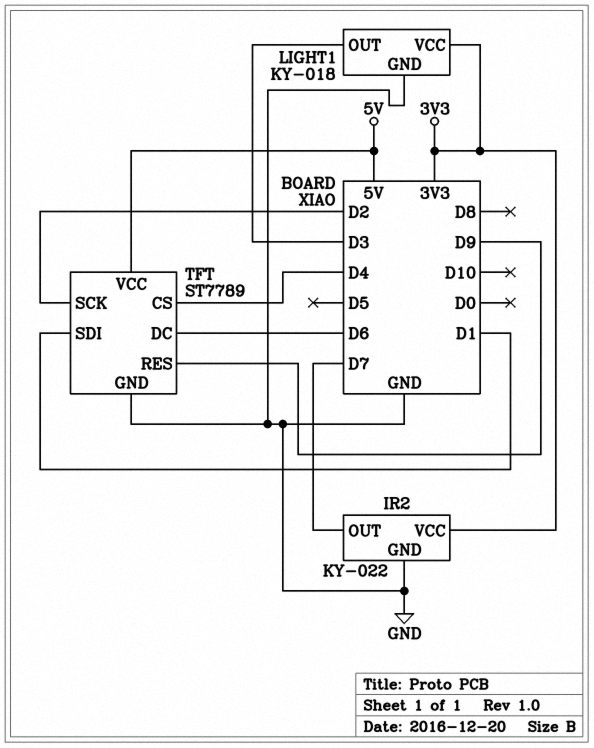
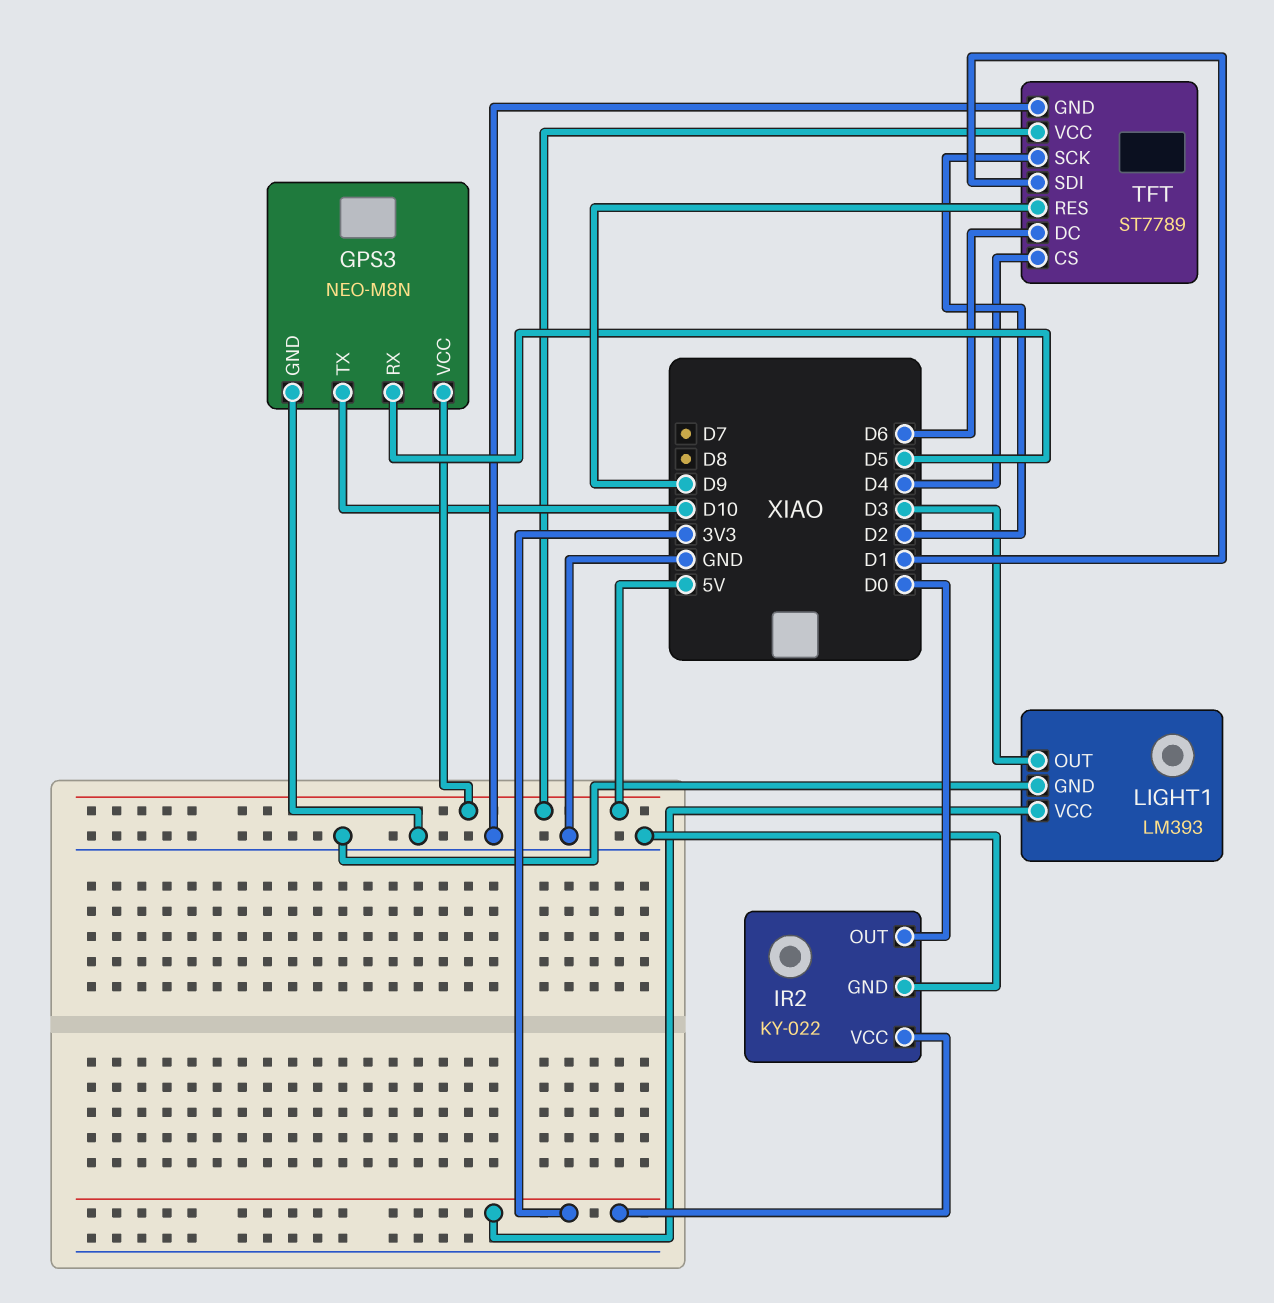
GPS3: none -> NEO-M8N
GPS3 pin GND: none -> GND
GPS3 pin RX: none -> D5
GPS3 pin TX: none -> D10
GPS3 pin VCC: none -> 5V
IR2 pin OUT: D7 -> D0
LIGHT1: KY-018 -> LM393

